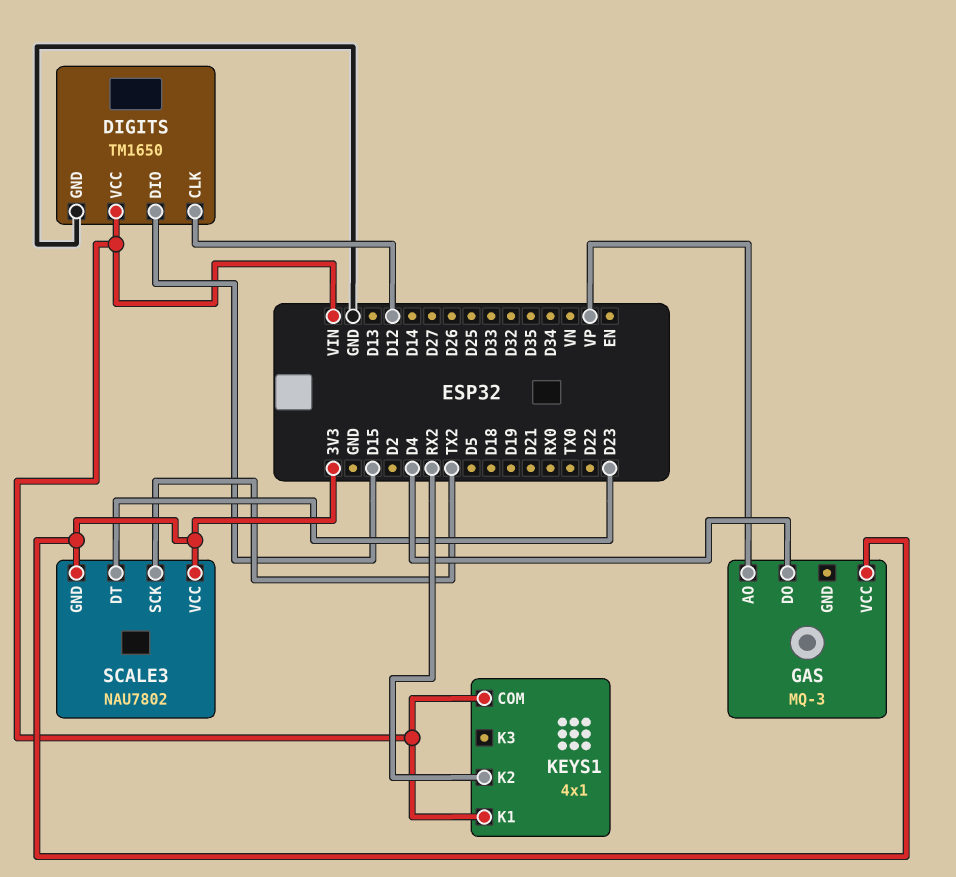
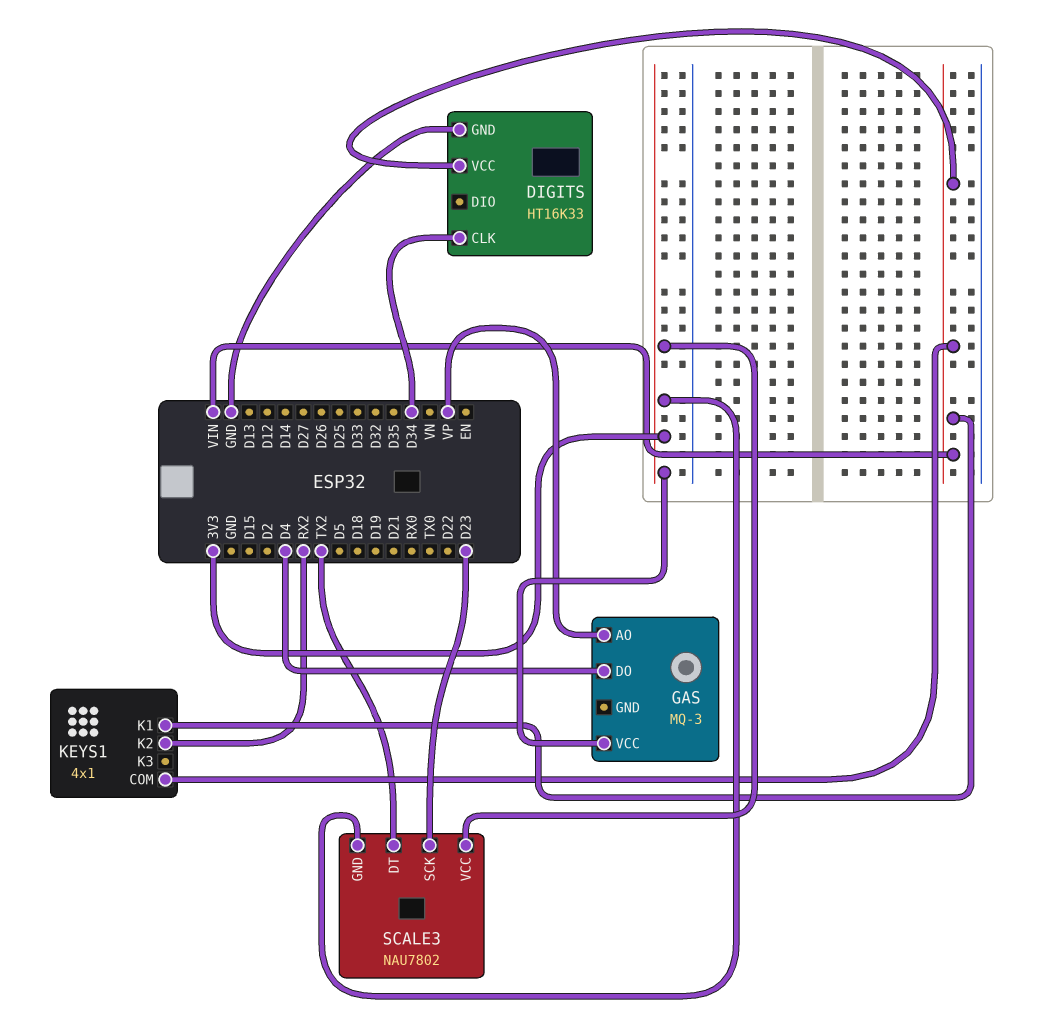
DIGITS: TM1650 -> HT16K33
DIGITS pin CLK: D12 -> D34
DIGITS pin DIO: D15 -> none
SCALE3 pin DT: D23 -> TX2
SCALE3 pin SCK: TX2 -> D23

